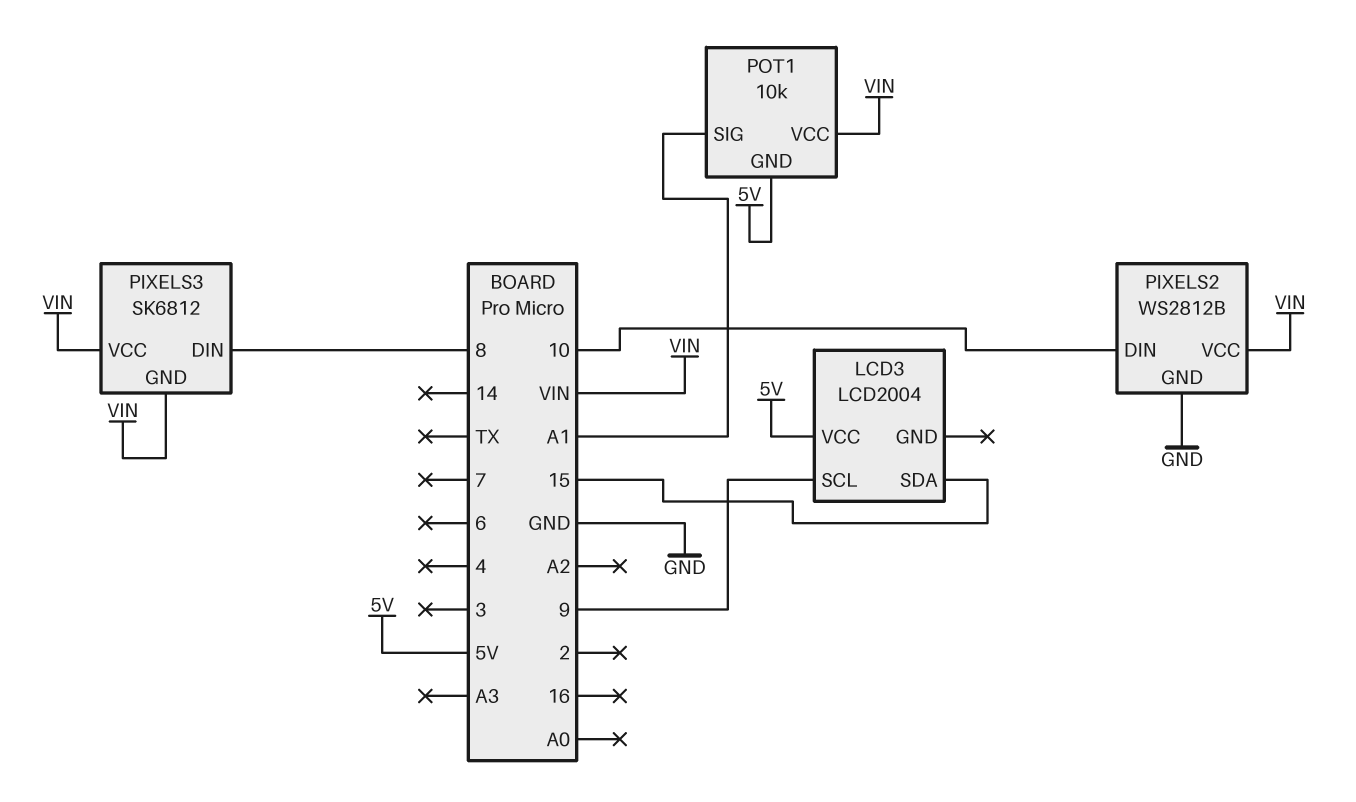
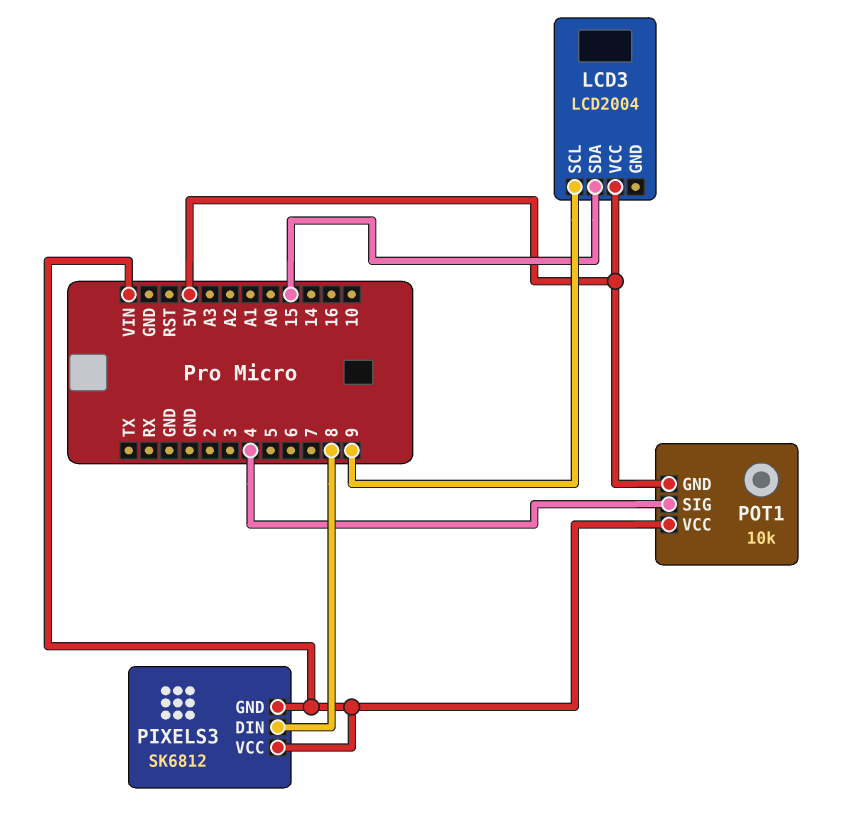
PIXELS2: WS2812B -> none
PIXELS2 pin DIN: 10 -> none
PIXELS2 pin GND: GND -> none
PIXELS2 pin VCC: VIN -> none
POT1 pin SIG: A1 -> 4

